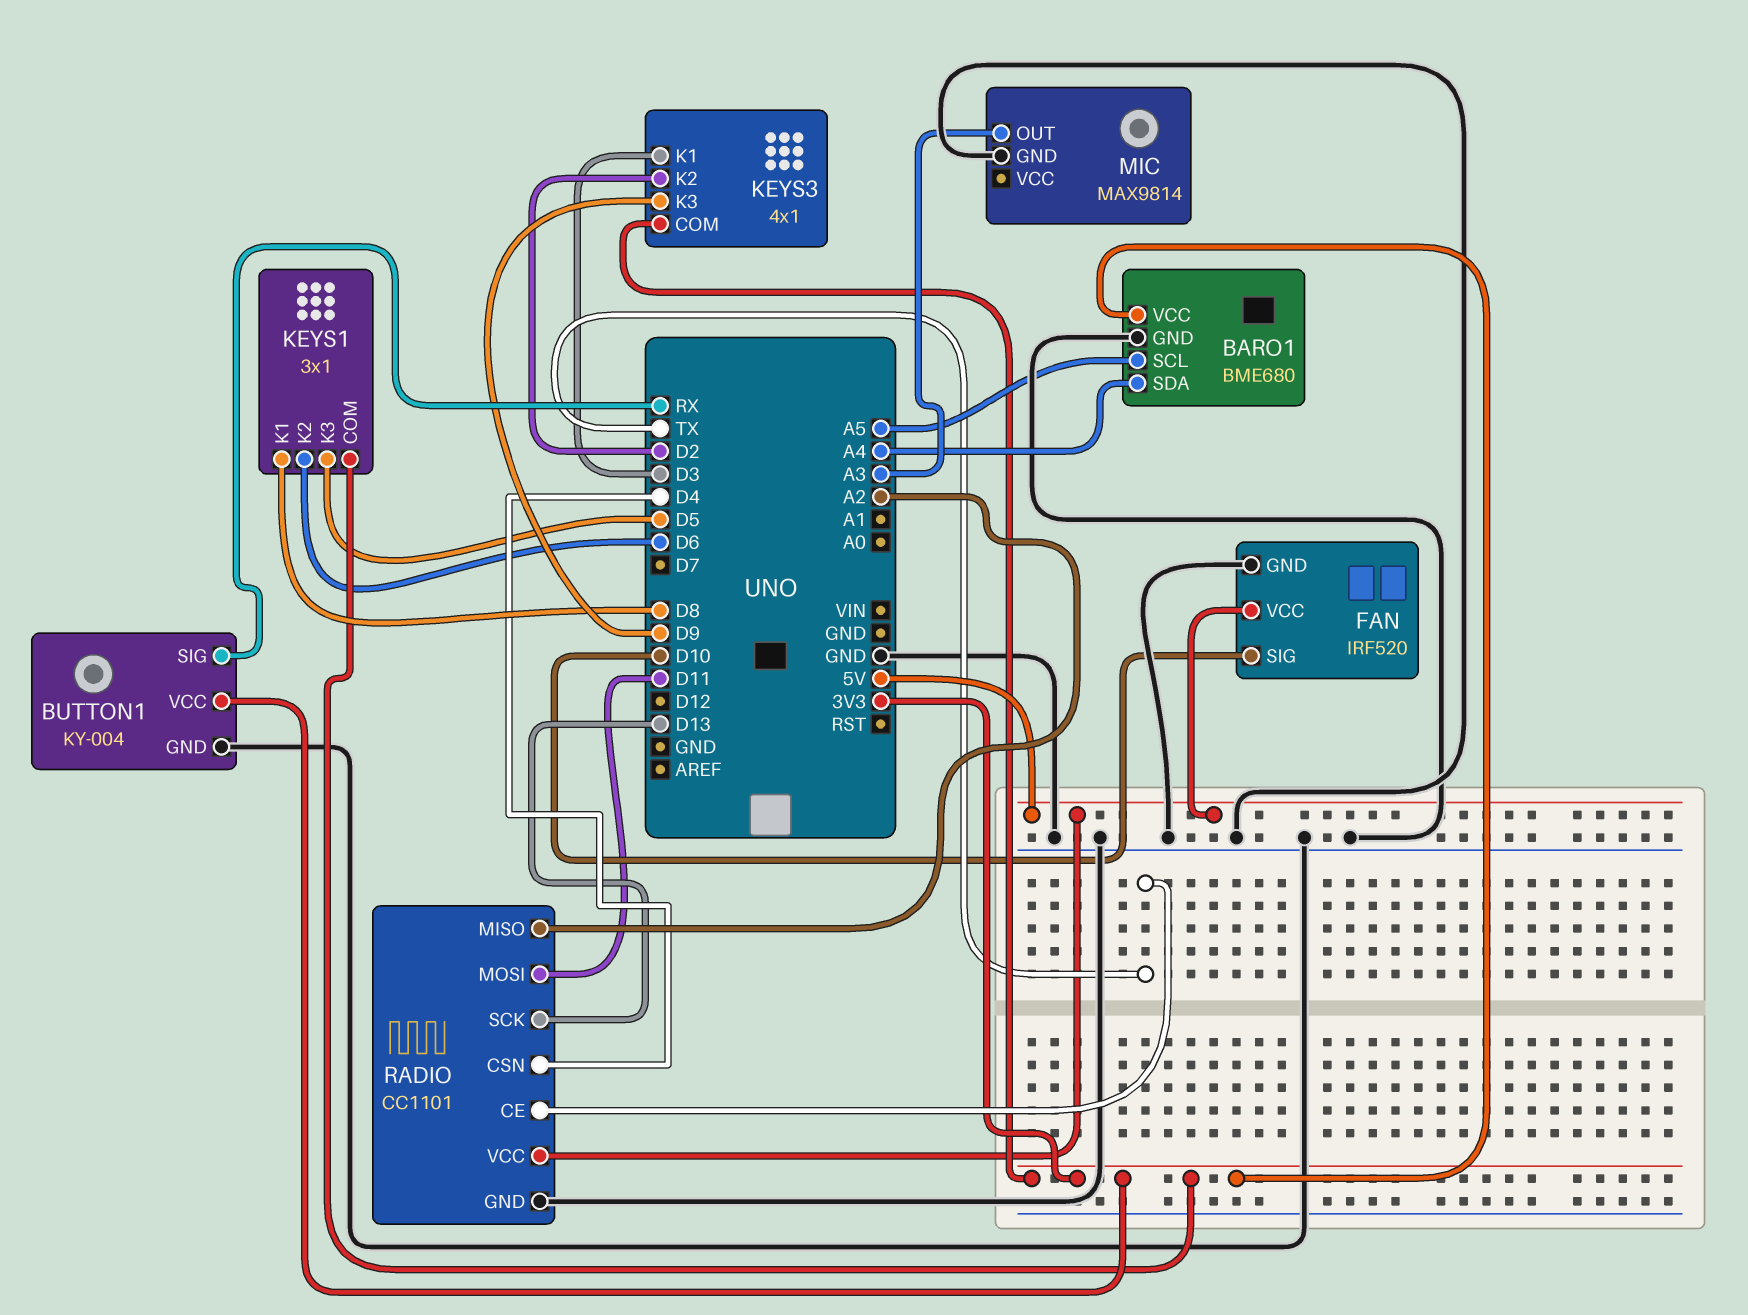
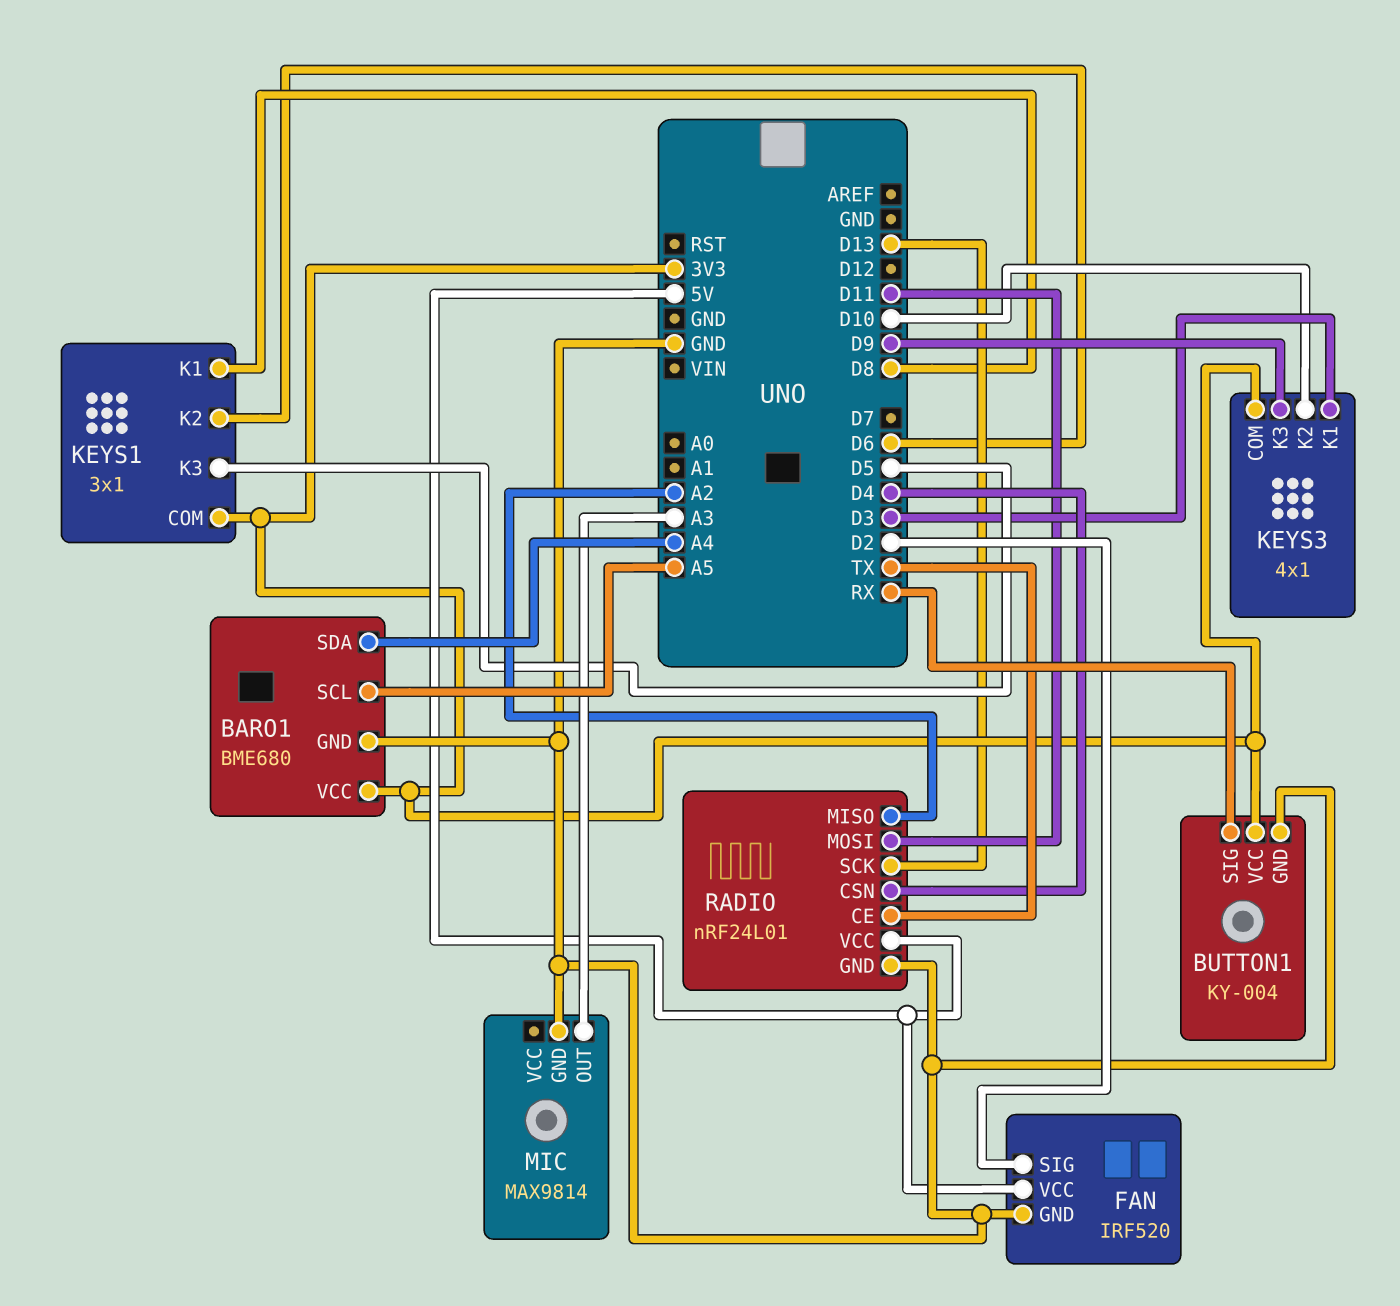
FAN pin SIG: D10 -> D2
KEYS3 pin K2: D2 -> D10
RADIO: CC1101 -> nRF24L01

